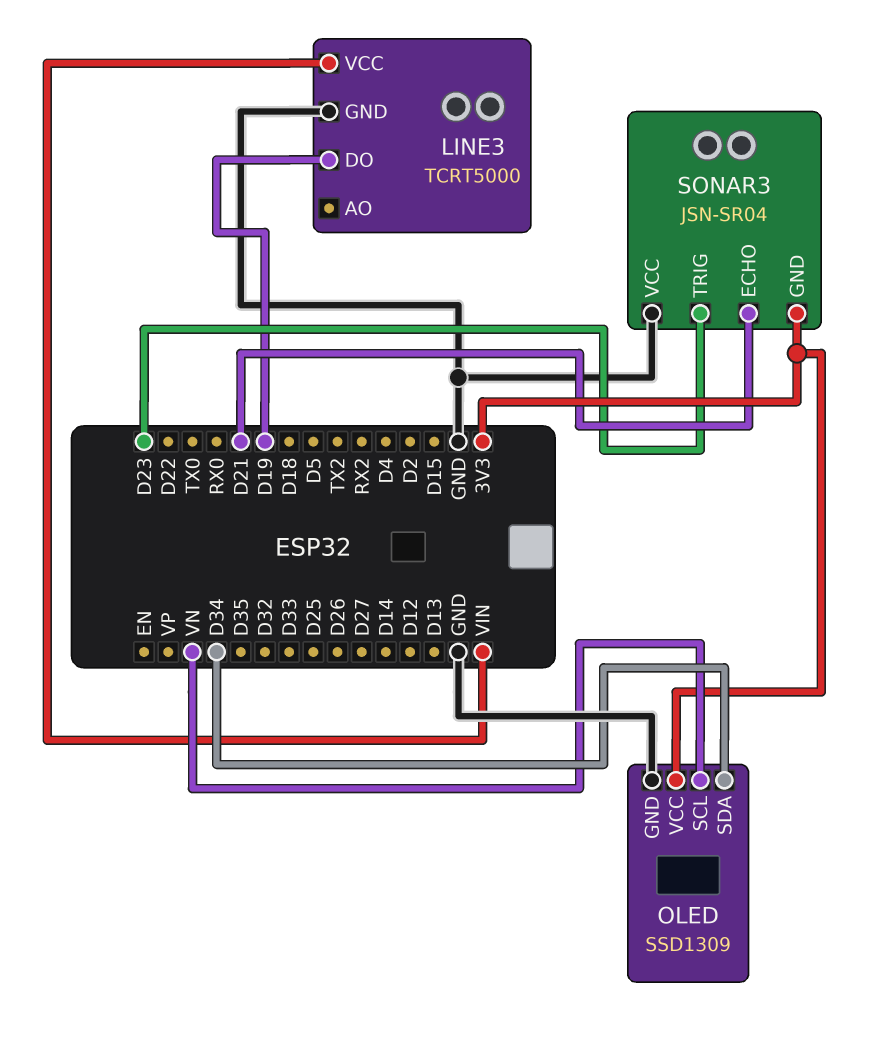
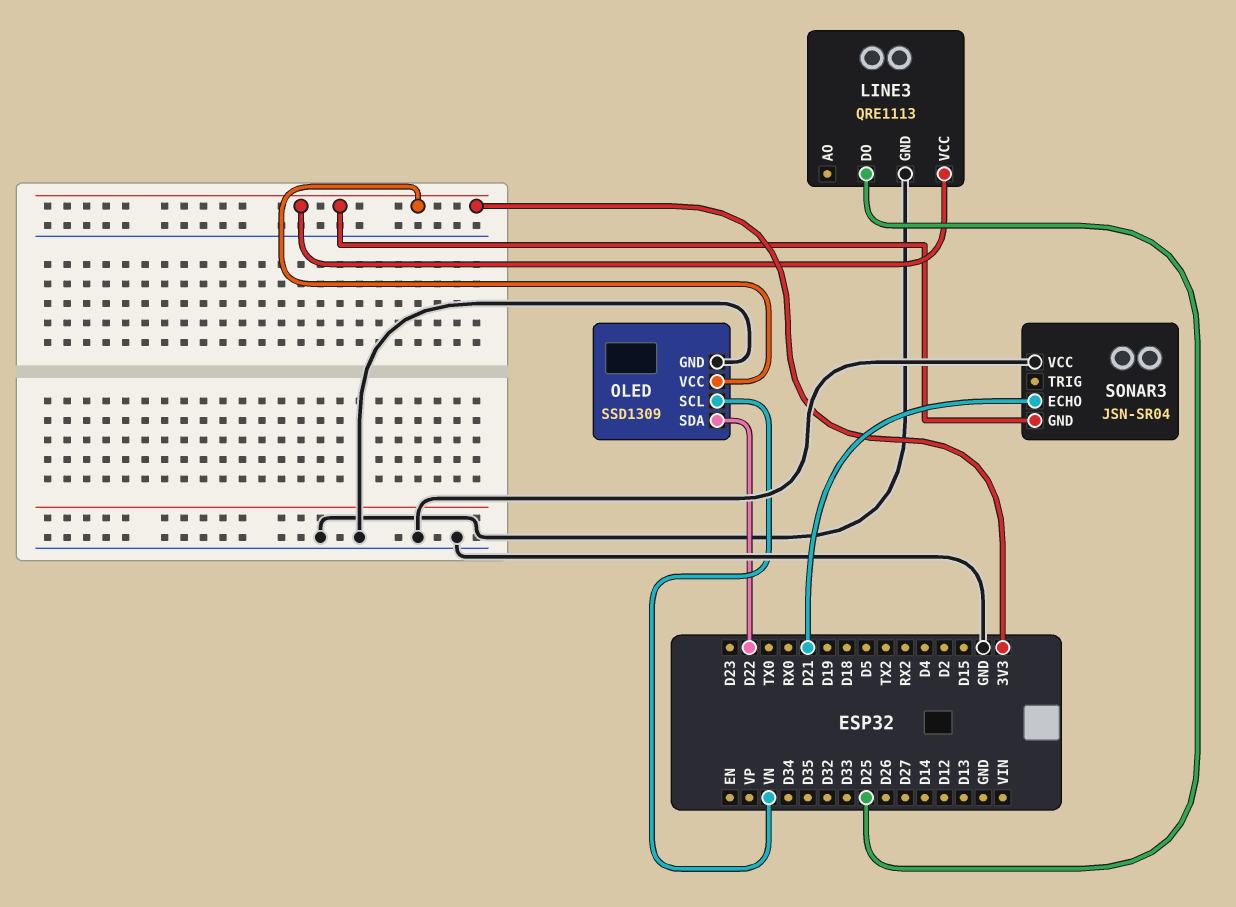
LINE3: TCRT5000 -> QRE1113
LINE3 pin DO: D19 -> D25
LINE3 pin VCC: VIN -> 3V3
OLED pin SDA: D34 -> D22
SONAR3 pin TRIG: D23 -> none

